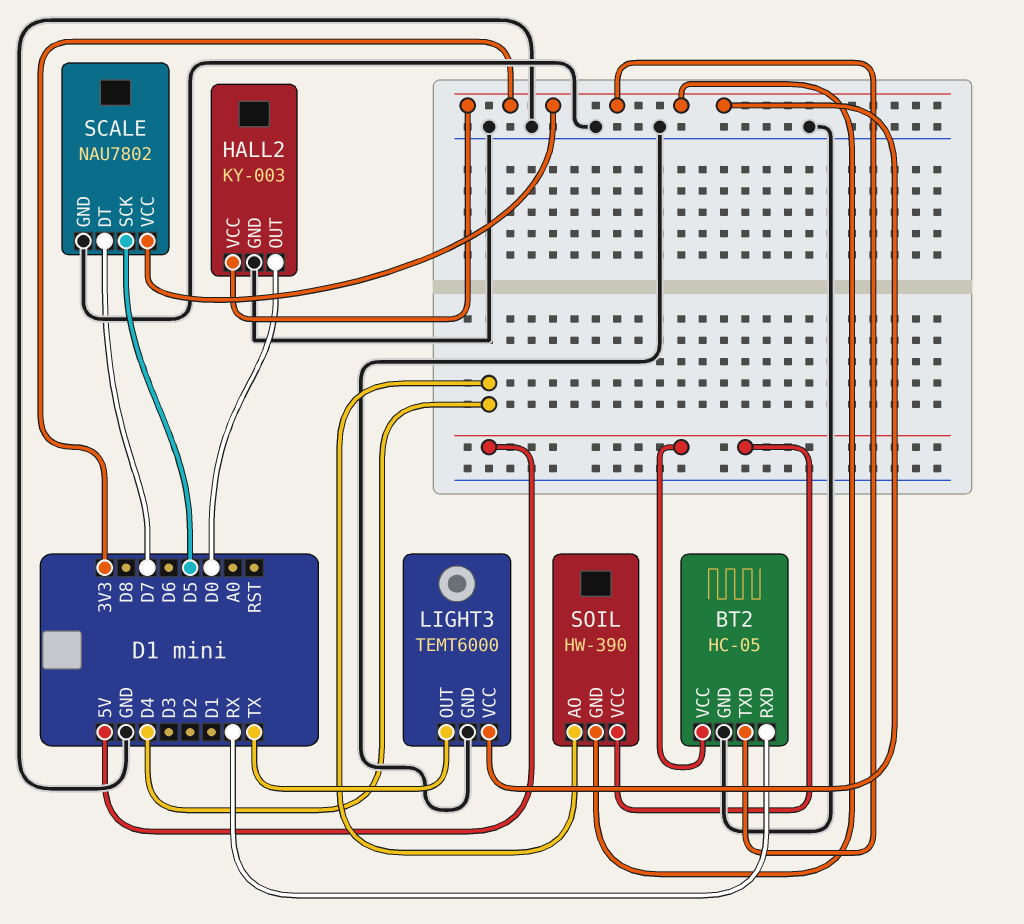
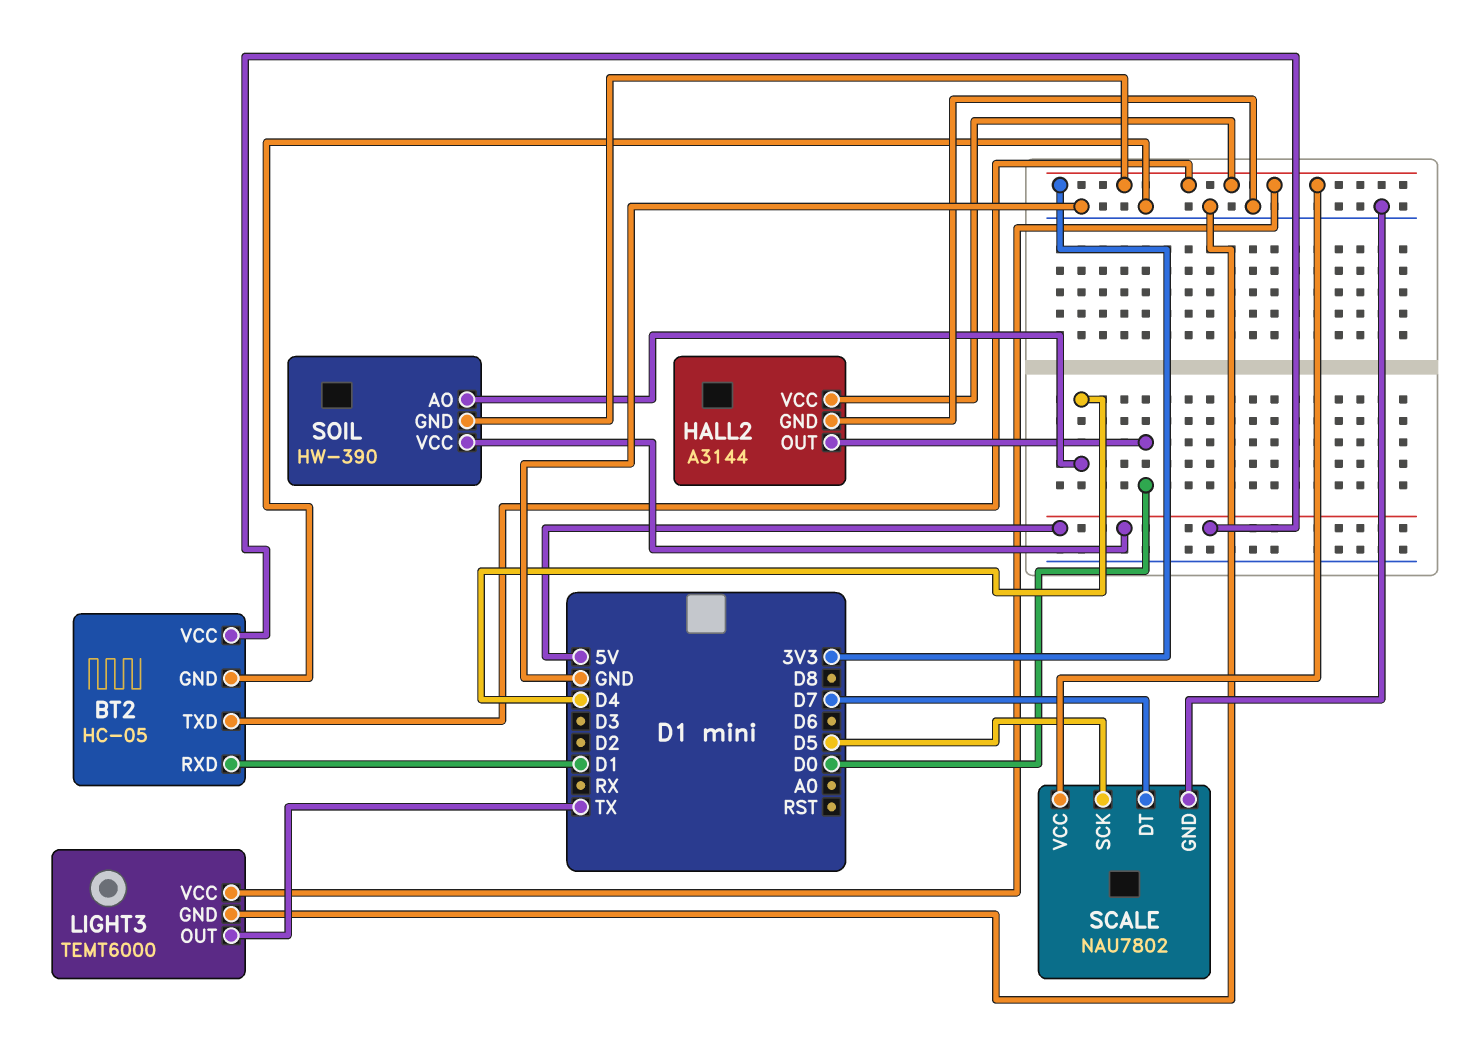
BT2 pin RXD: RX -> D1
HALL2: KY-003 -> A3144

